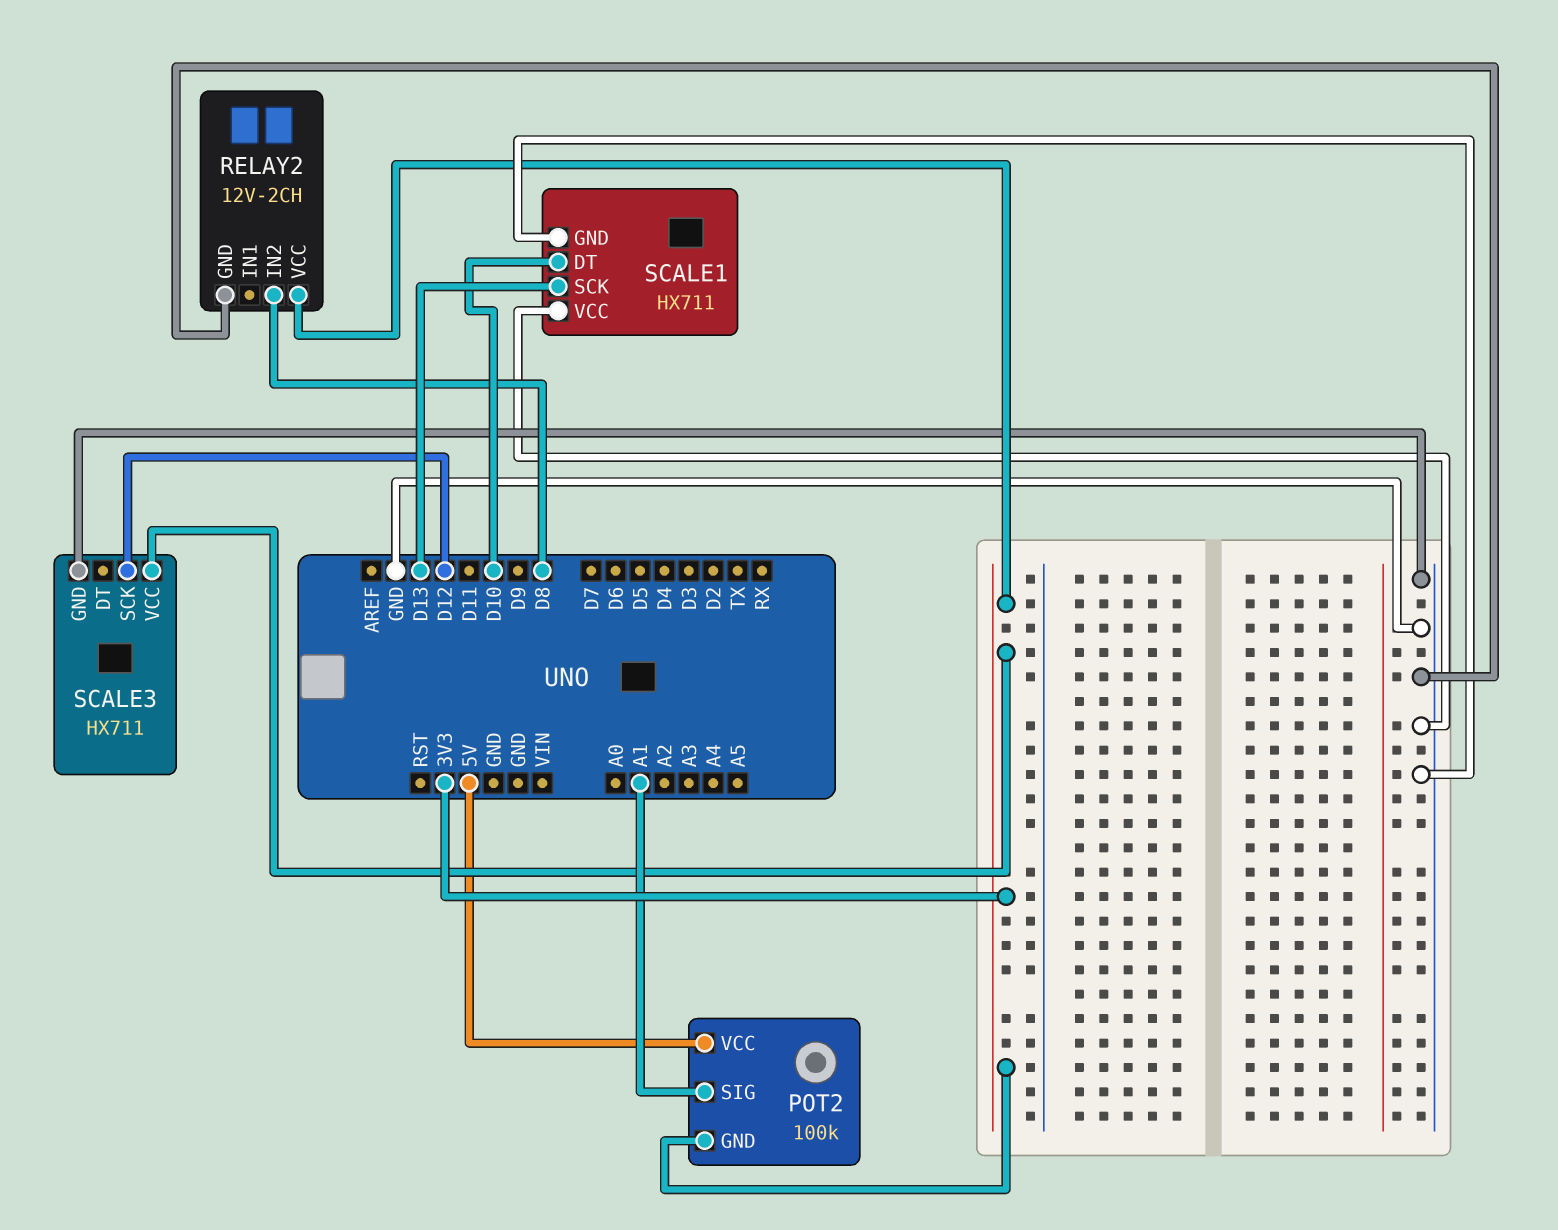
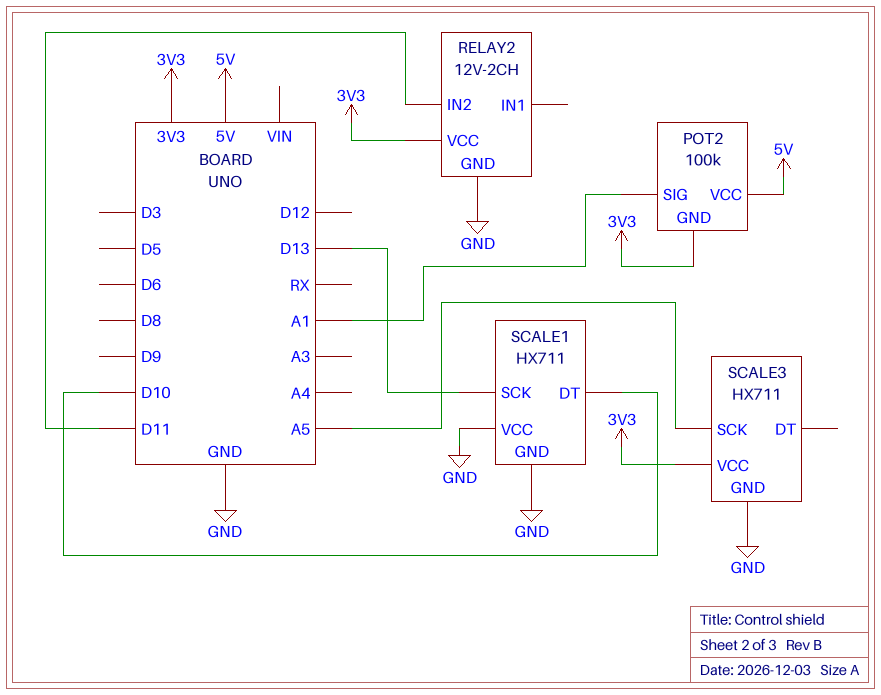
RELAY2 pin IN2: D8 -> D11
SCALE3 pin SCK: D12 -> A5

